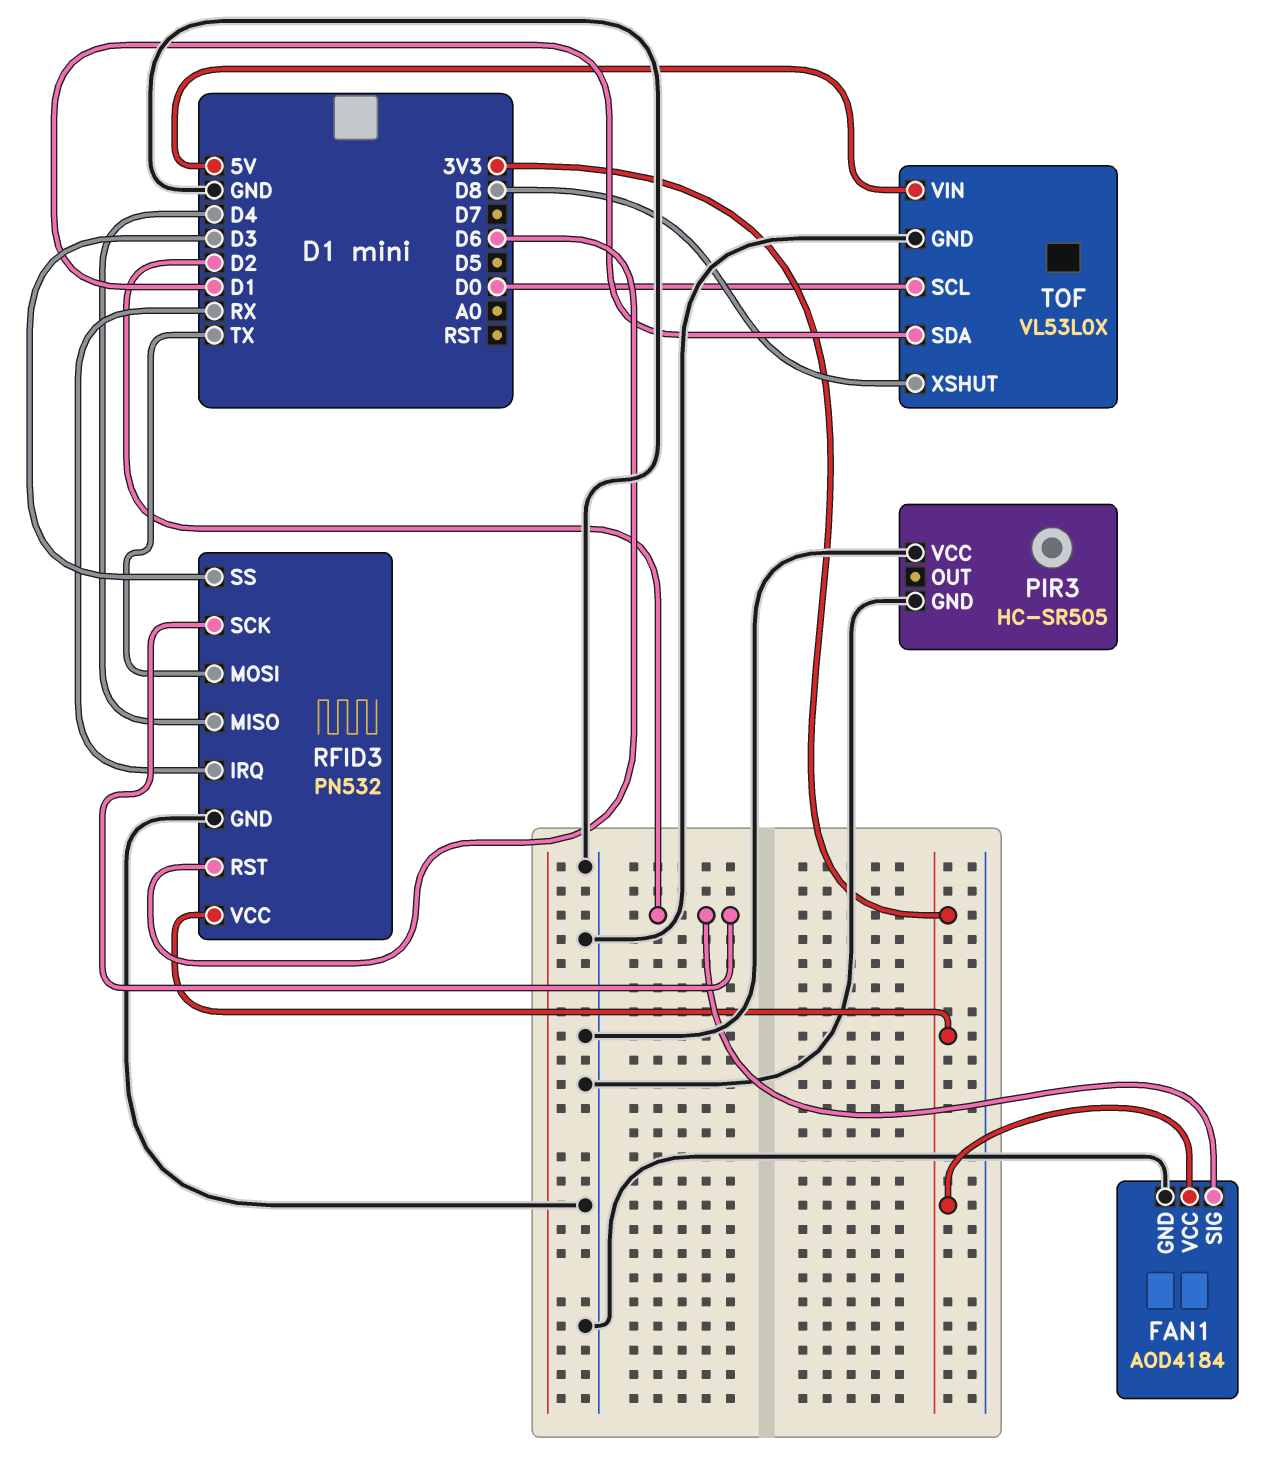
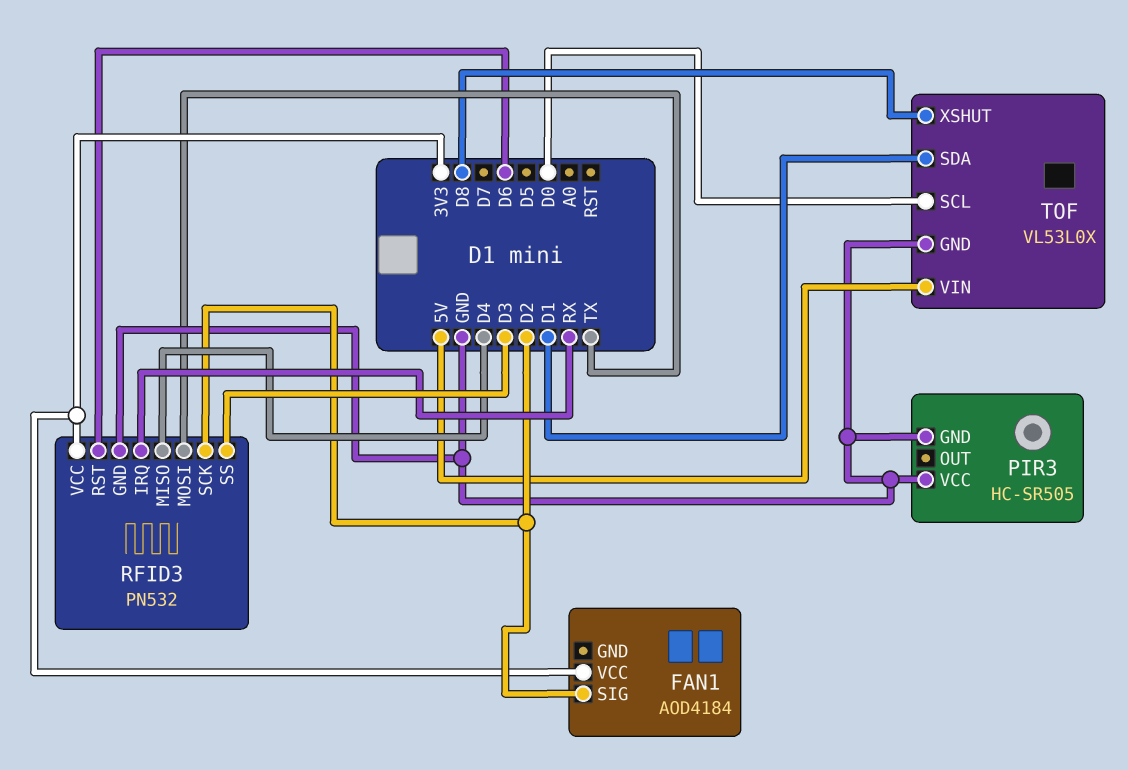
FAN1 pin GND: GND -> none

